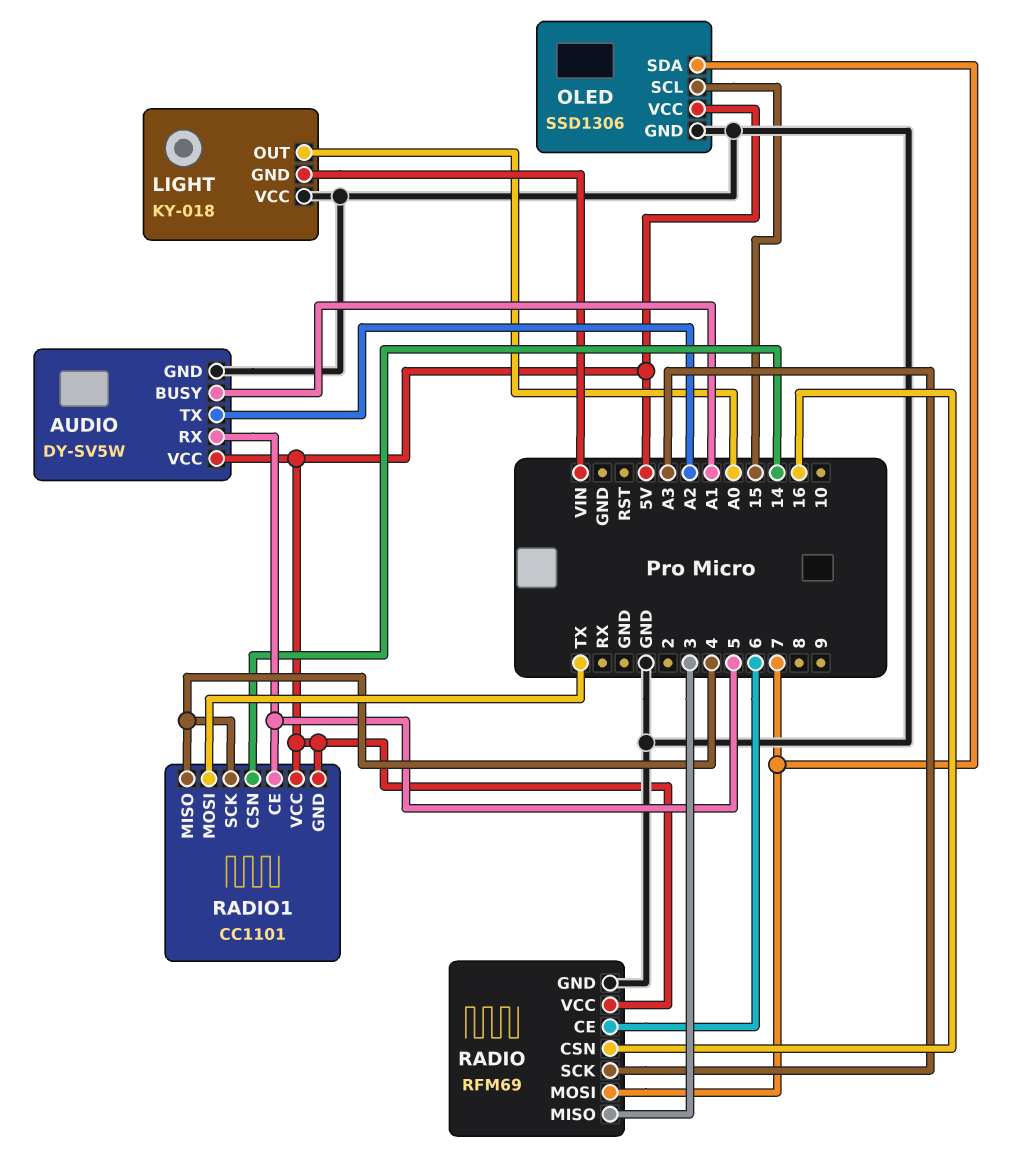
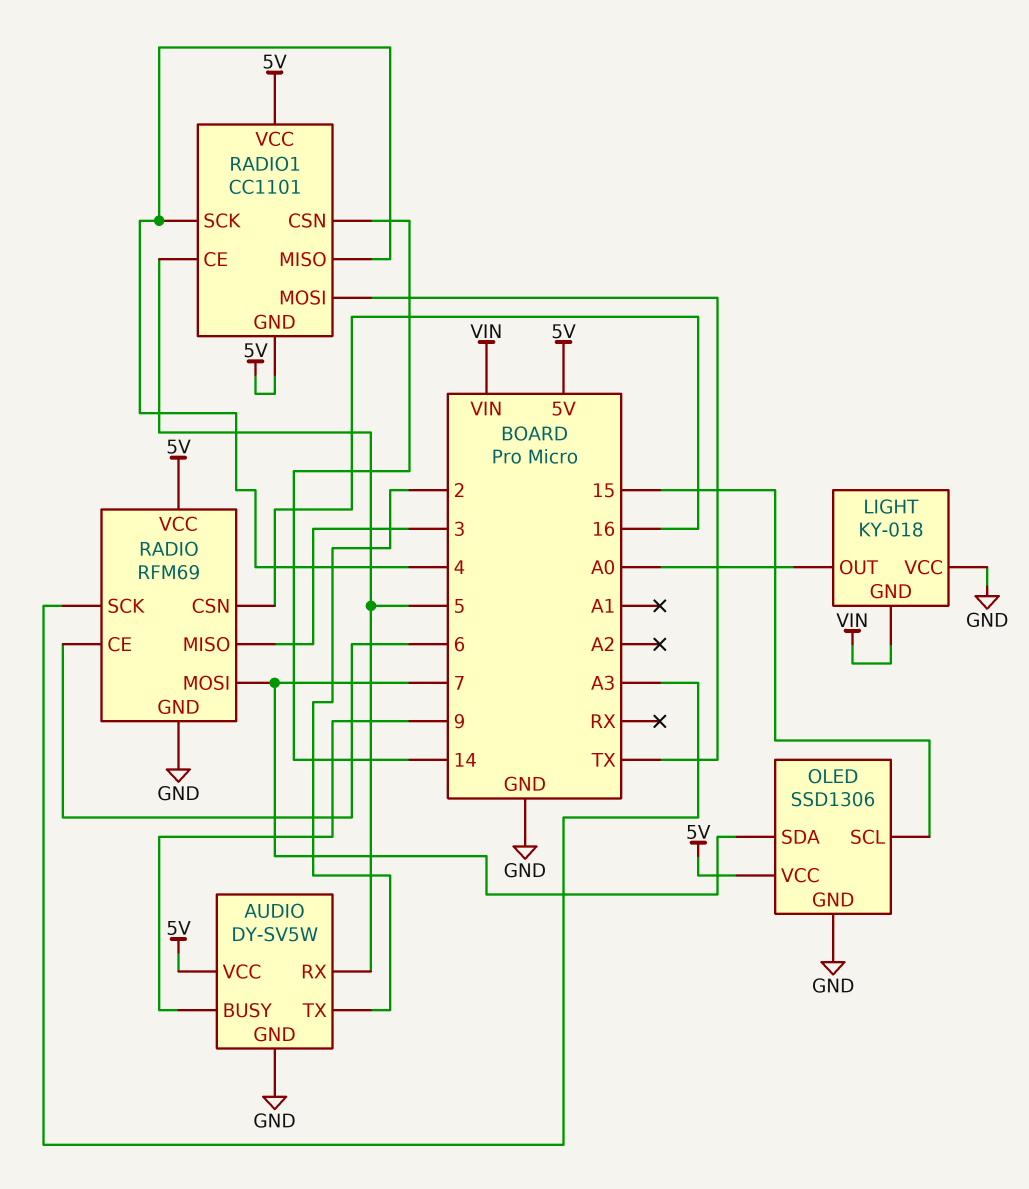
AUDIO pin BUSY: A1 -> 9
AUDIO pin TX: A2 -> 2

